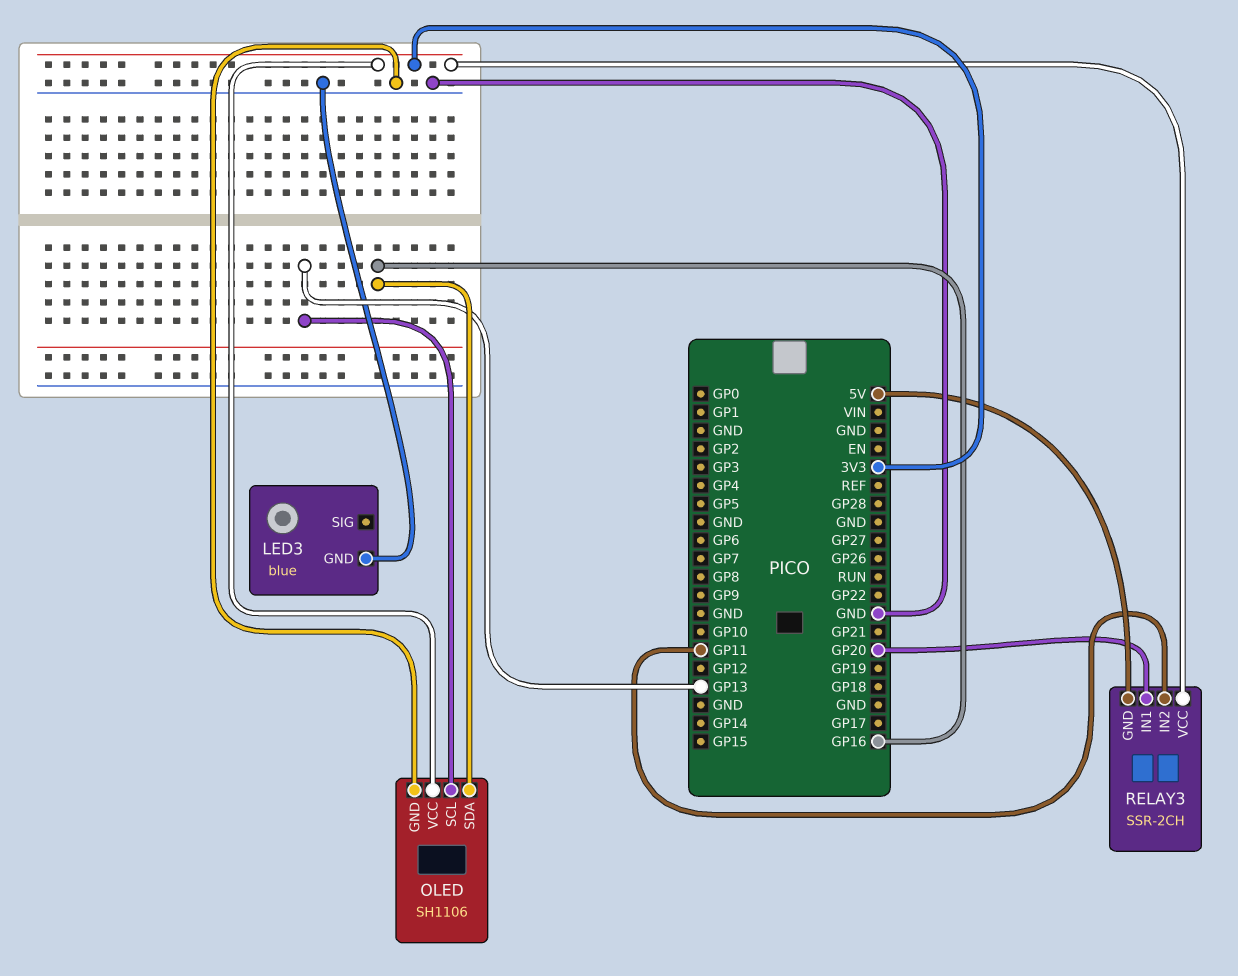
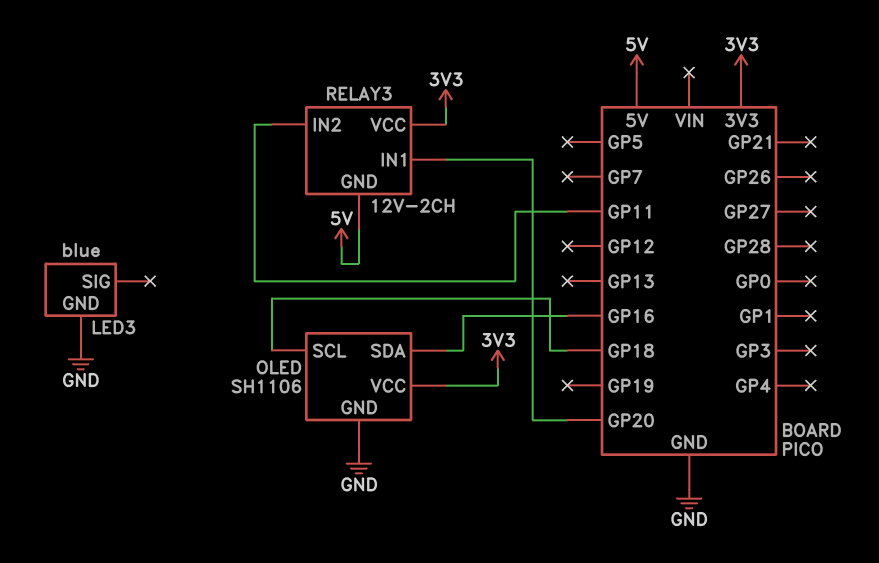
OLED pin SCL: GP13 -> GP18
RELAY3: SSR-2CH -> 12V-2CH

